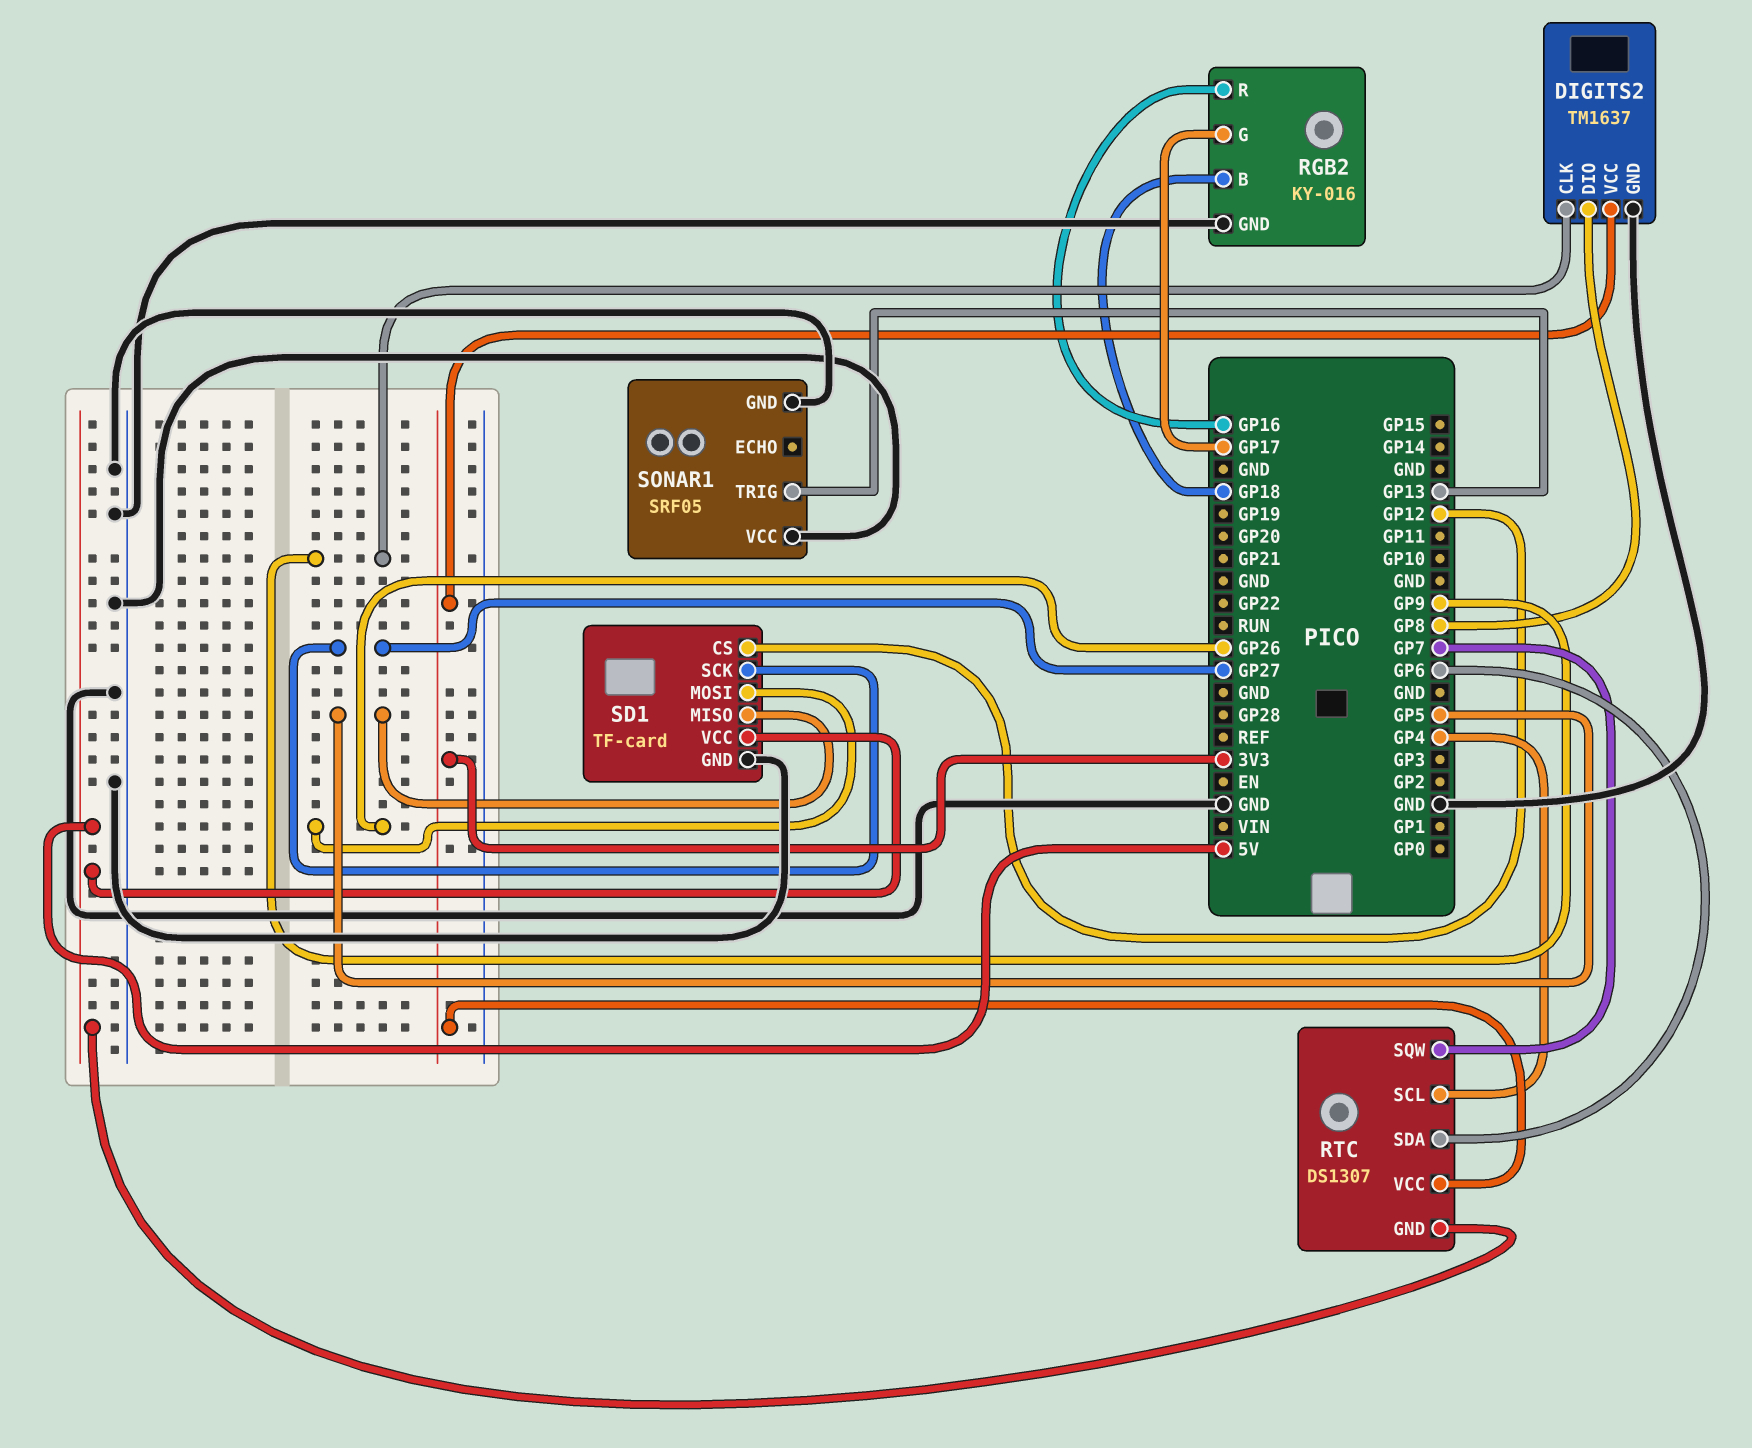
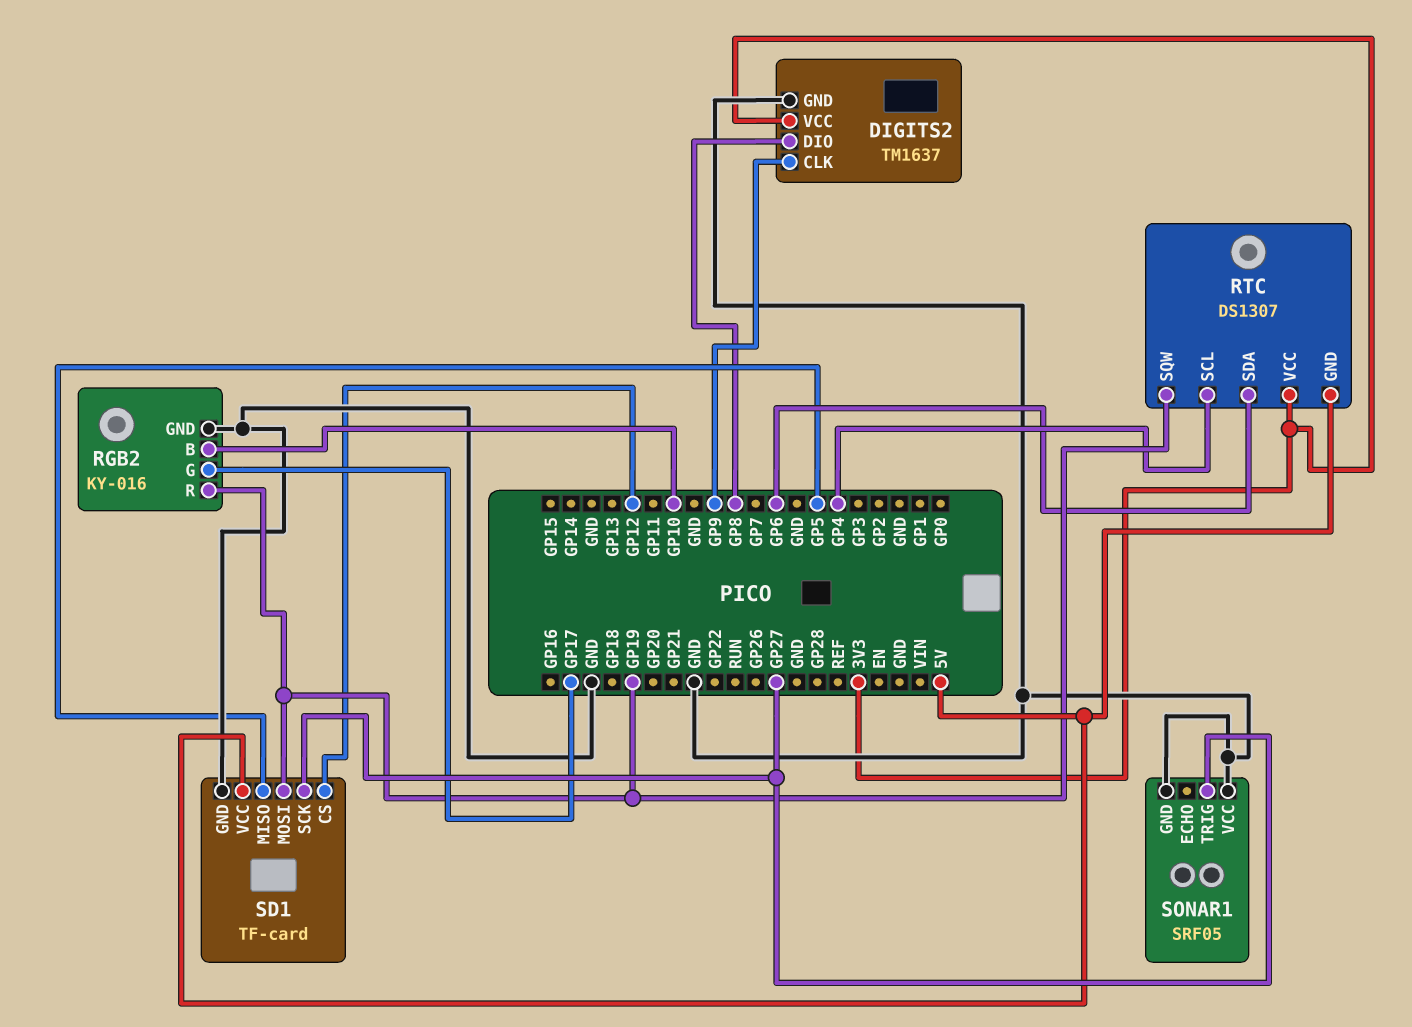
RGB2 pin B: GP18 -> GP10
RGB2 pin R: GP16 -> GP19
RTC pin SQW: GP7 -> GP19
SD1 pin MOSI: GP26 -> GP19
SONAR1 pin TRIG: GP13 -> GP27

